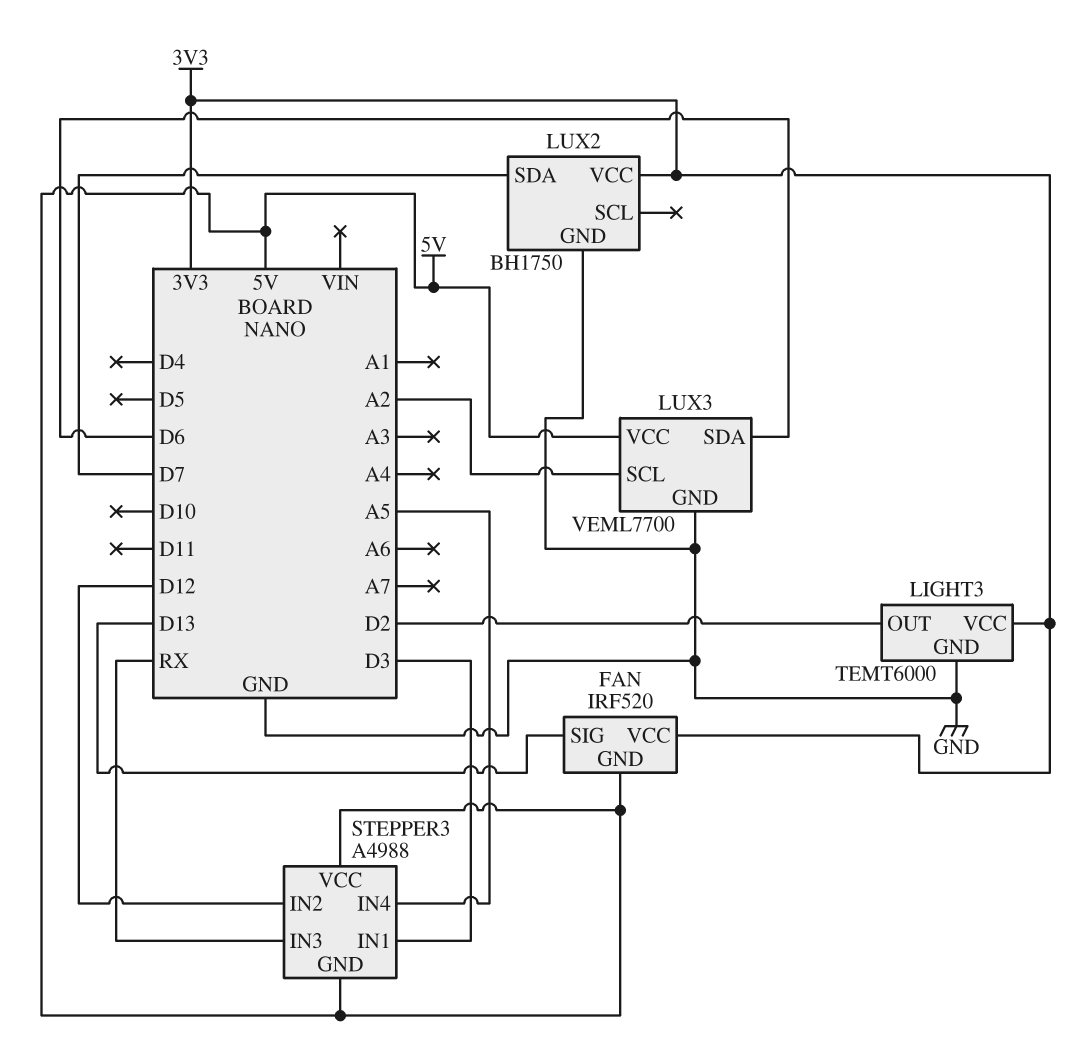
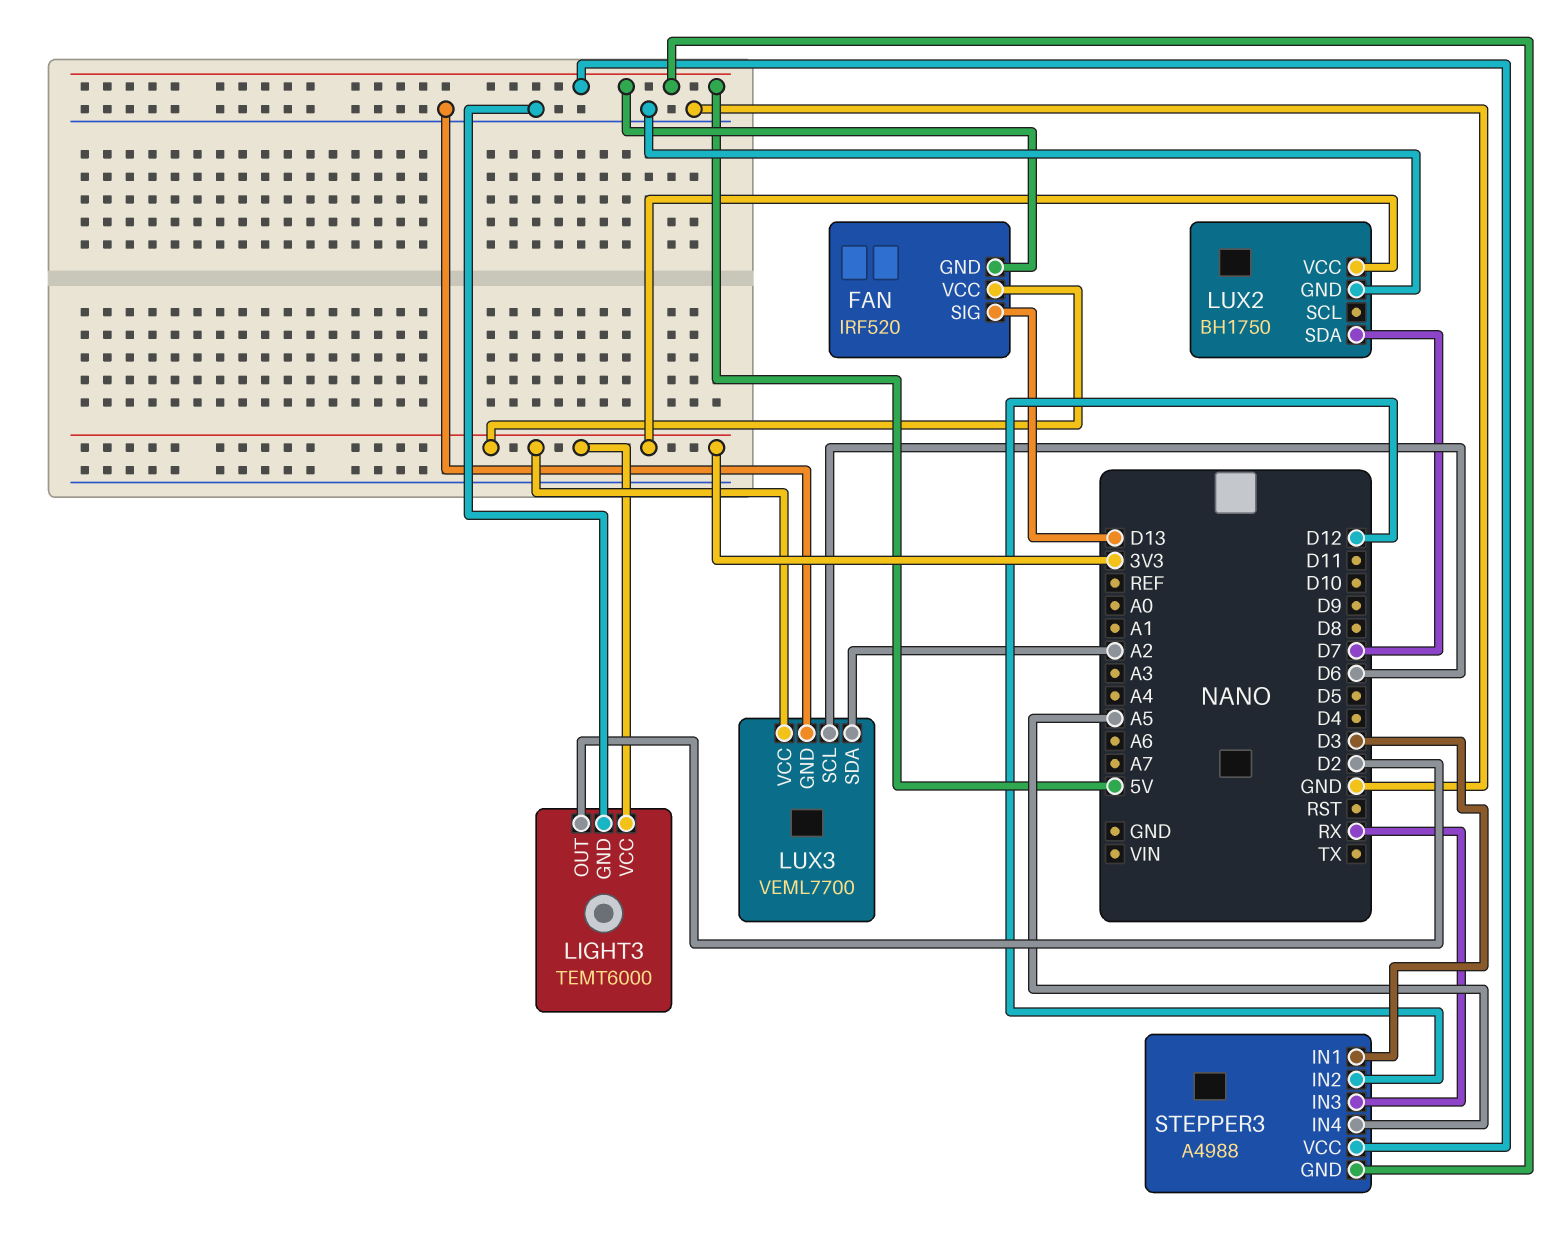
LUX3 pin SCL: A2 -> D6
LUX3 pin SDA: D6 -> A2
LUX3 pin VCC: 5V -> 3V3

